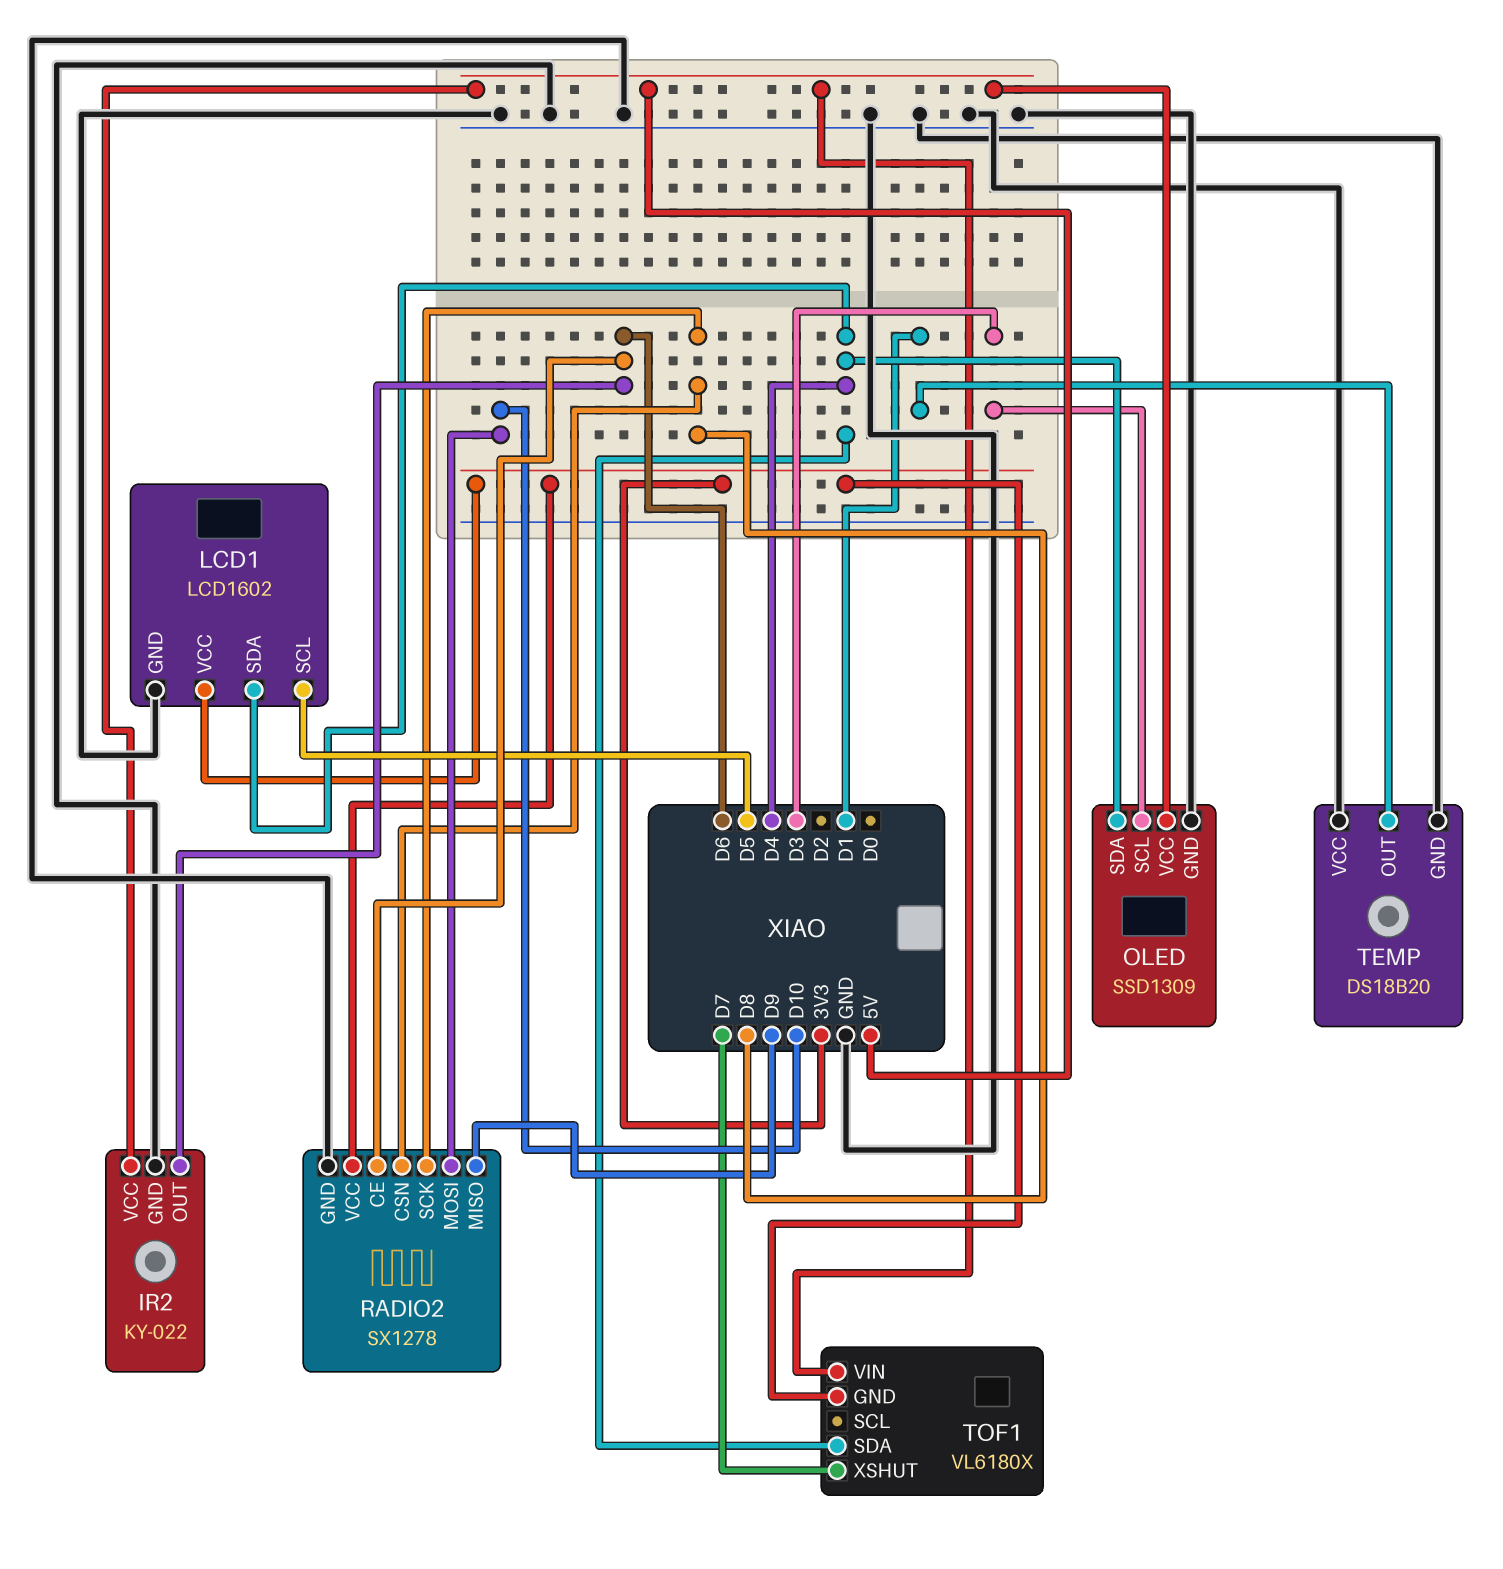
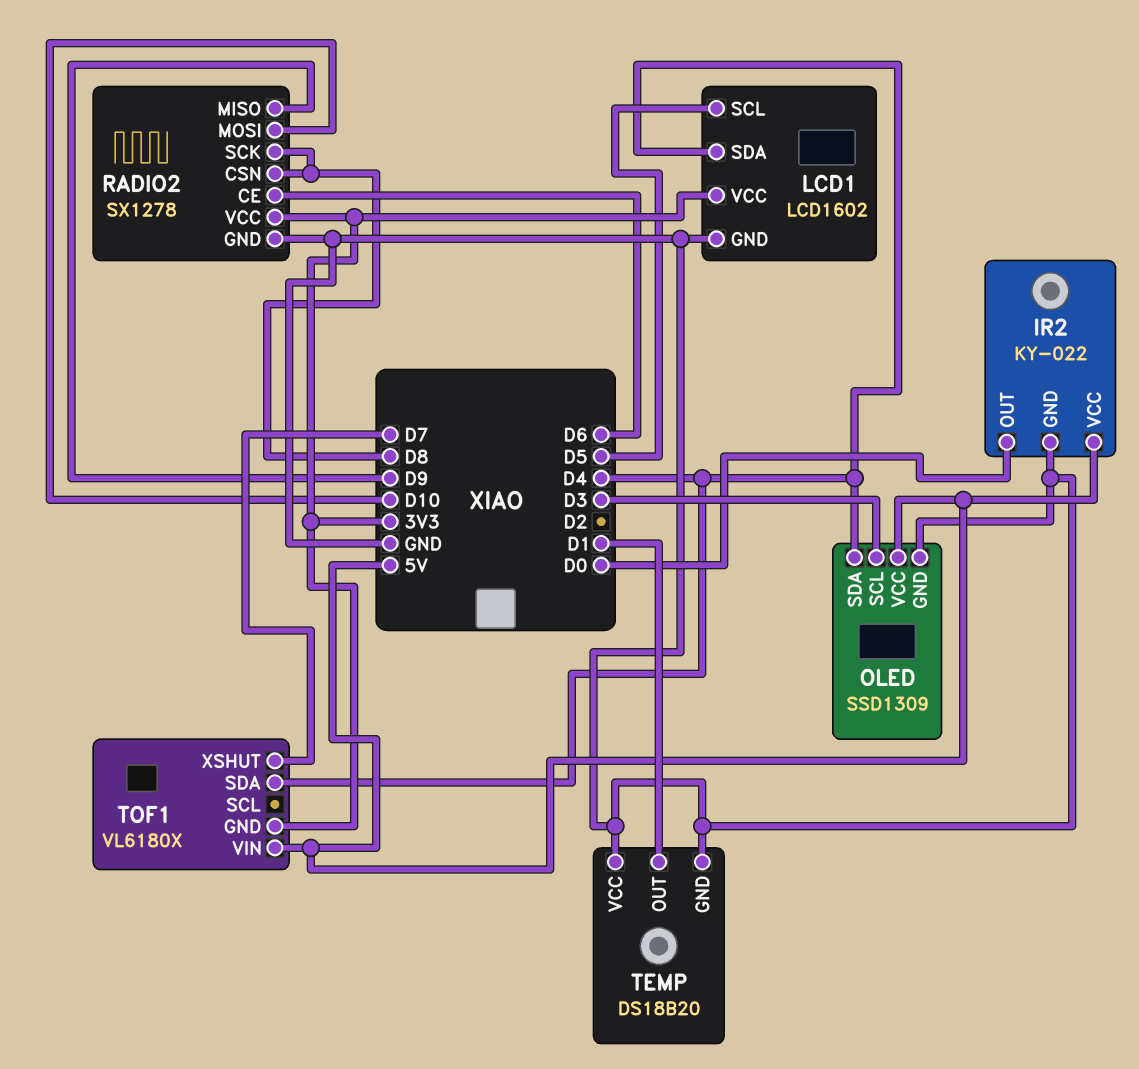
IR2 pin OUT: D6 -> D0

